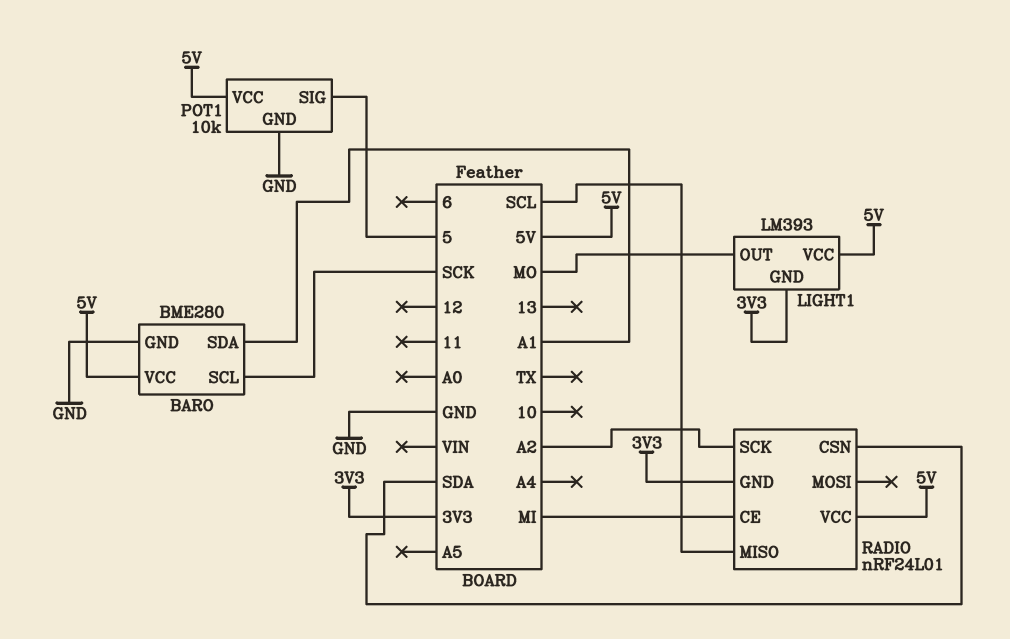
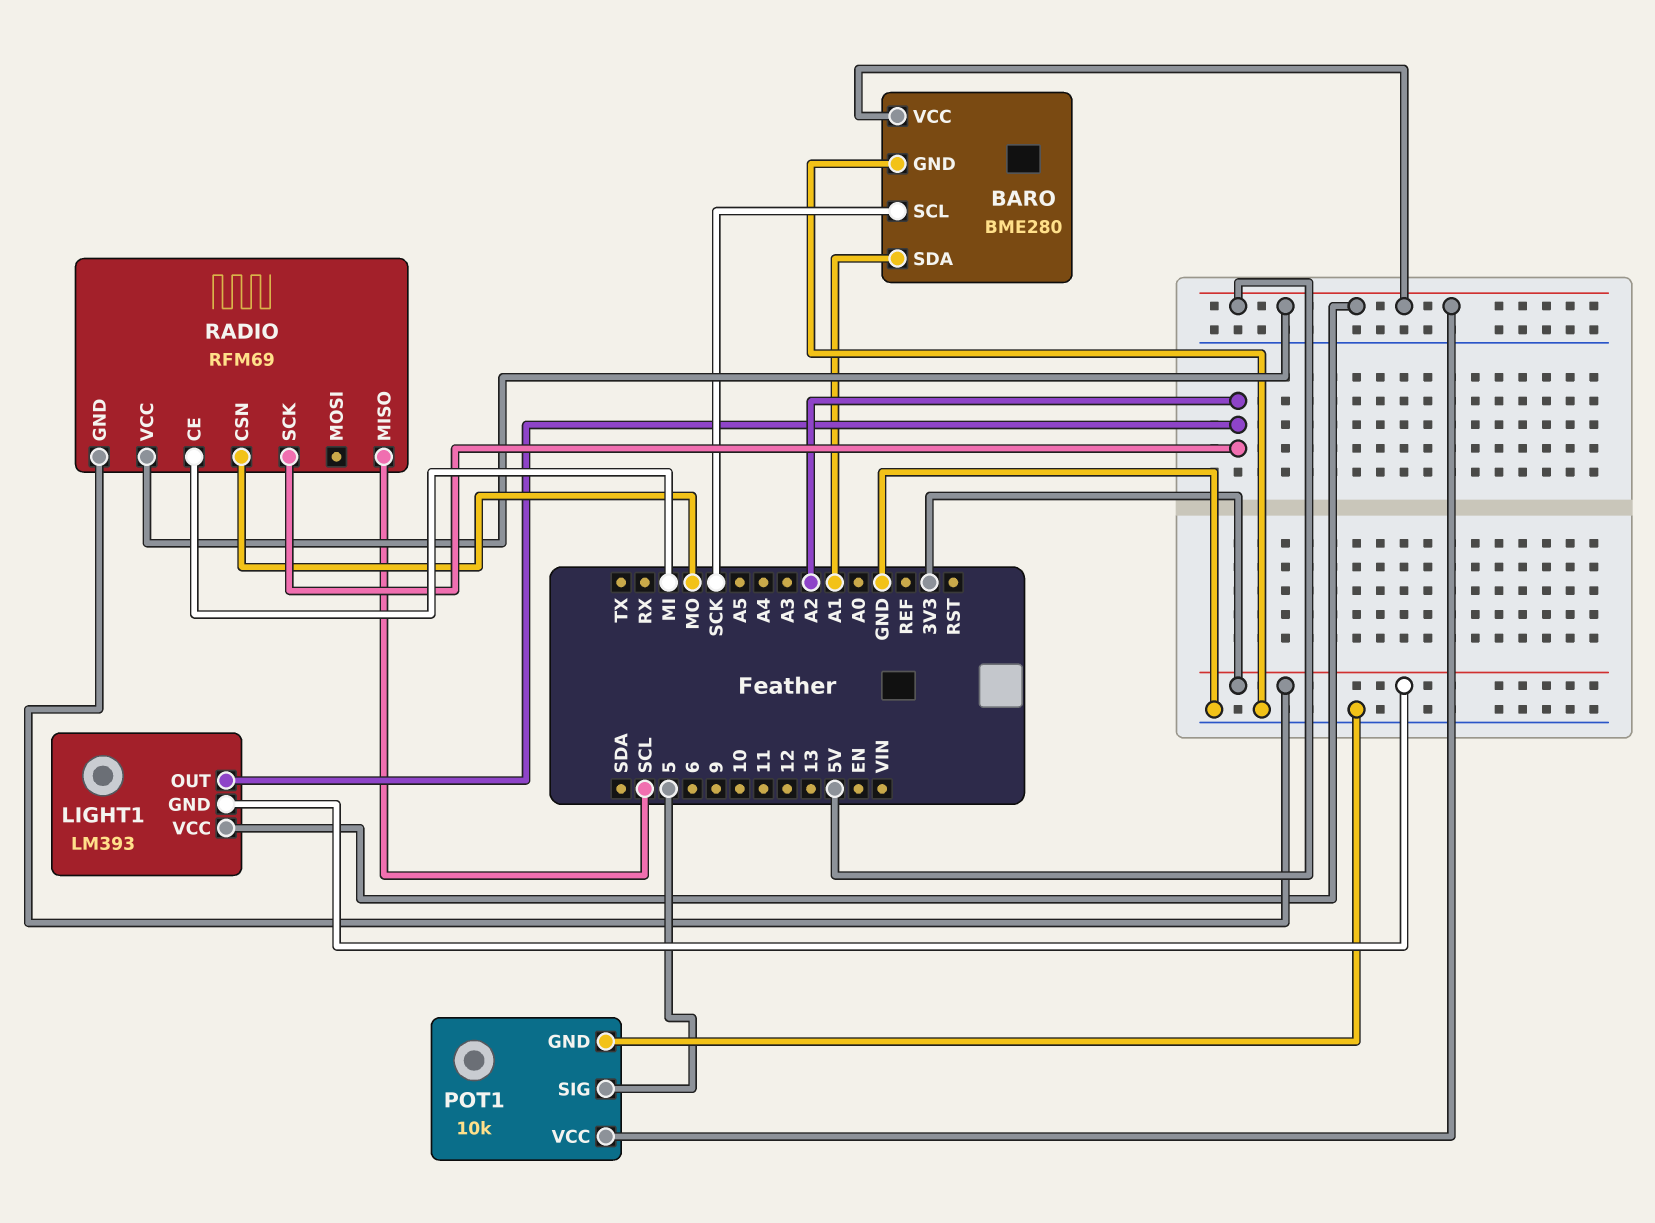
LIGHT1 pin OUT: MO -> A2
RADIO: nRF24L01 -> RFM69
RADIO pin CSN: SDA -> MO

